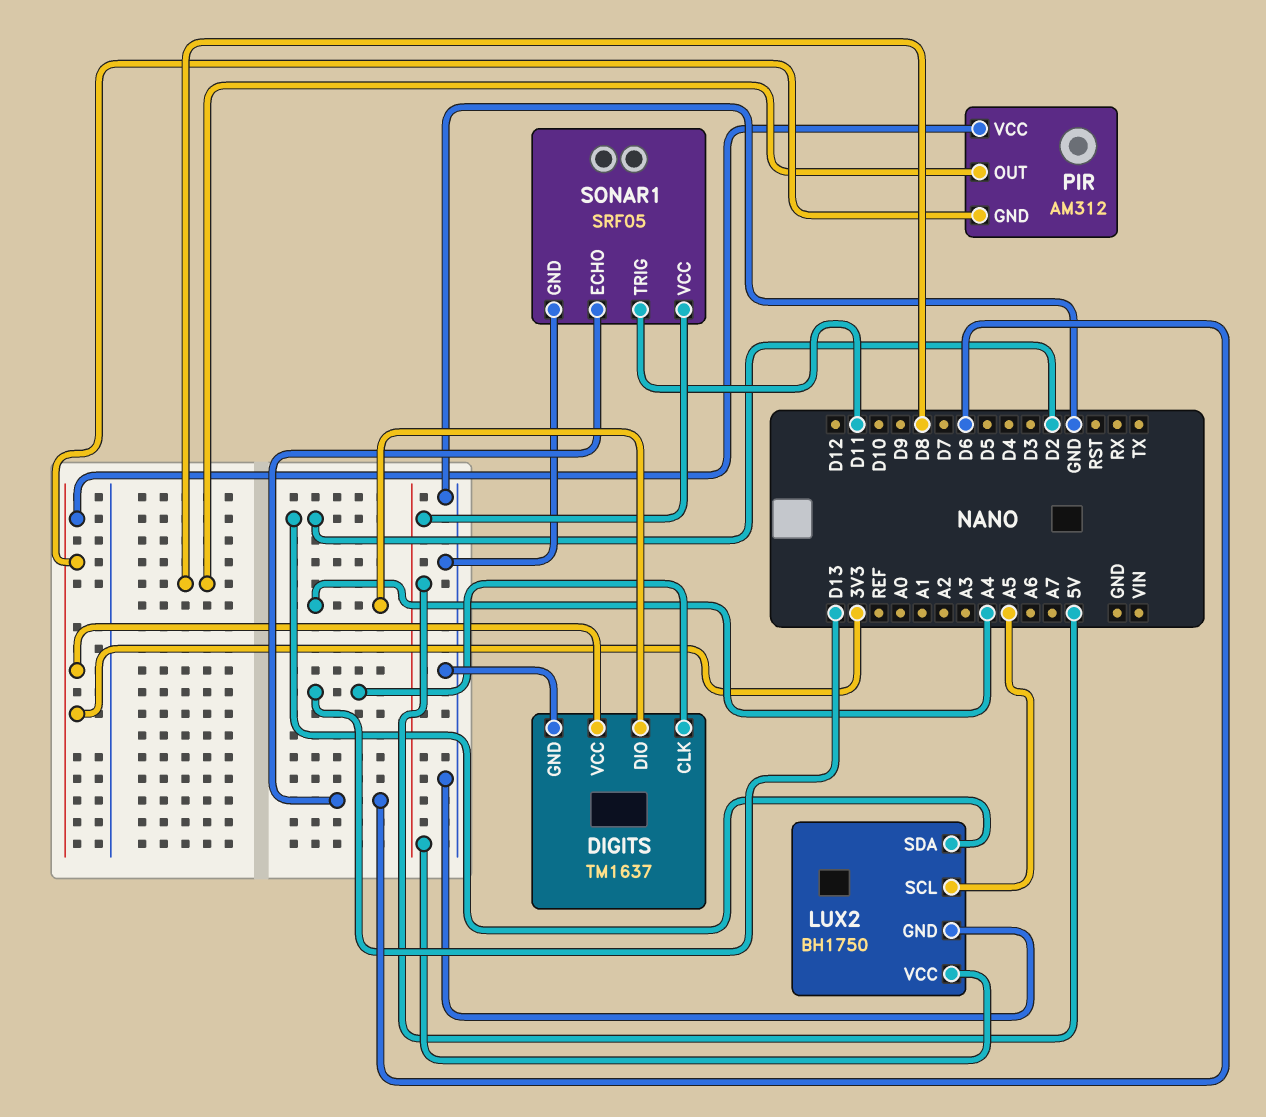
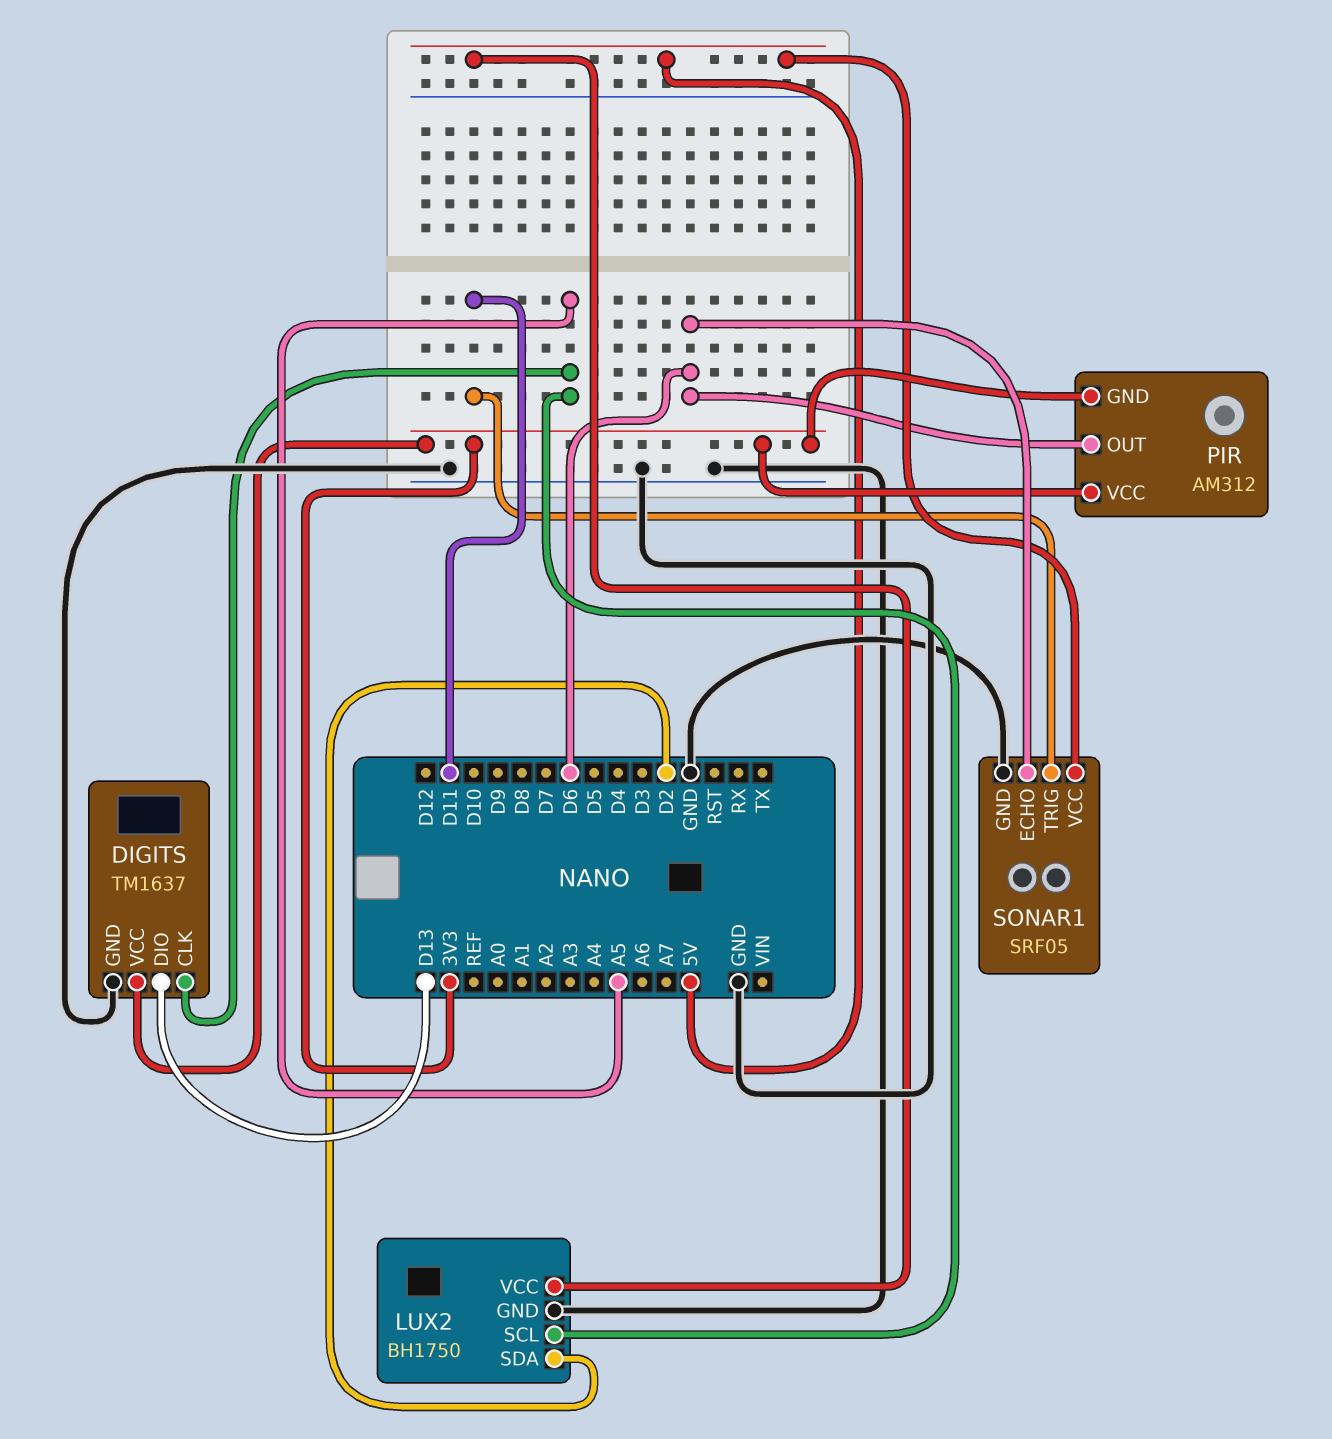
DIGITS pin CLK: D13 -> A5
DIGITS pin DIO: A4 -> D13
PIR pin OUT: D8 -> D6

